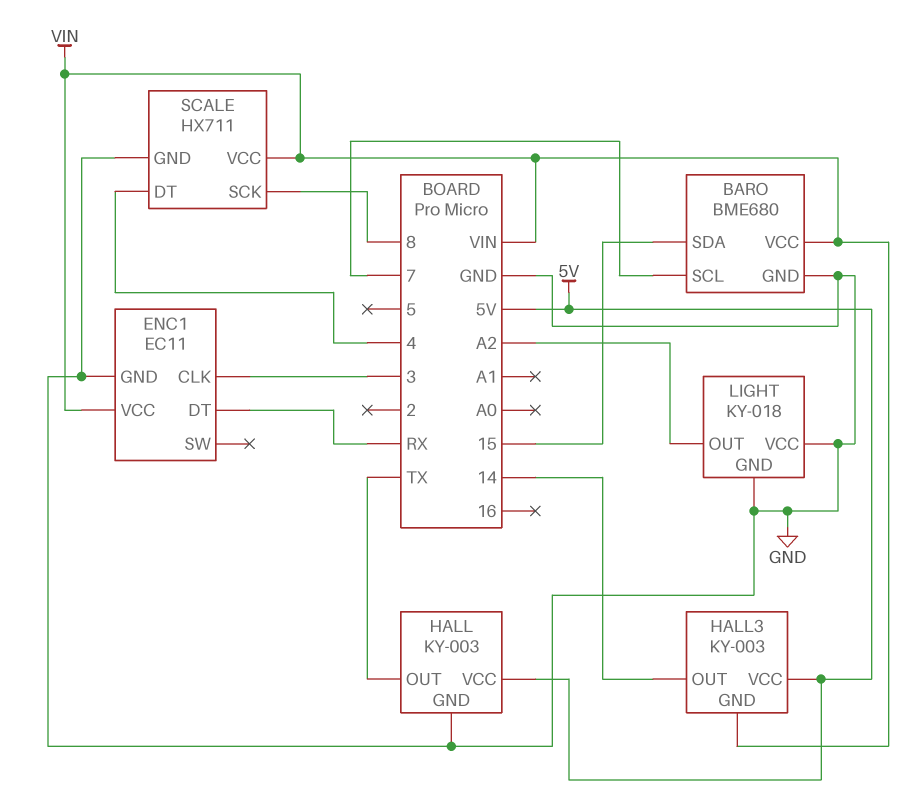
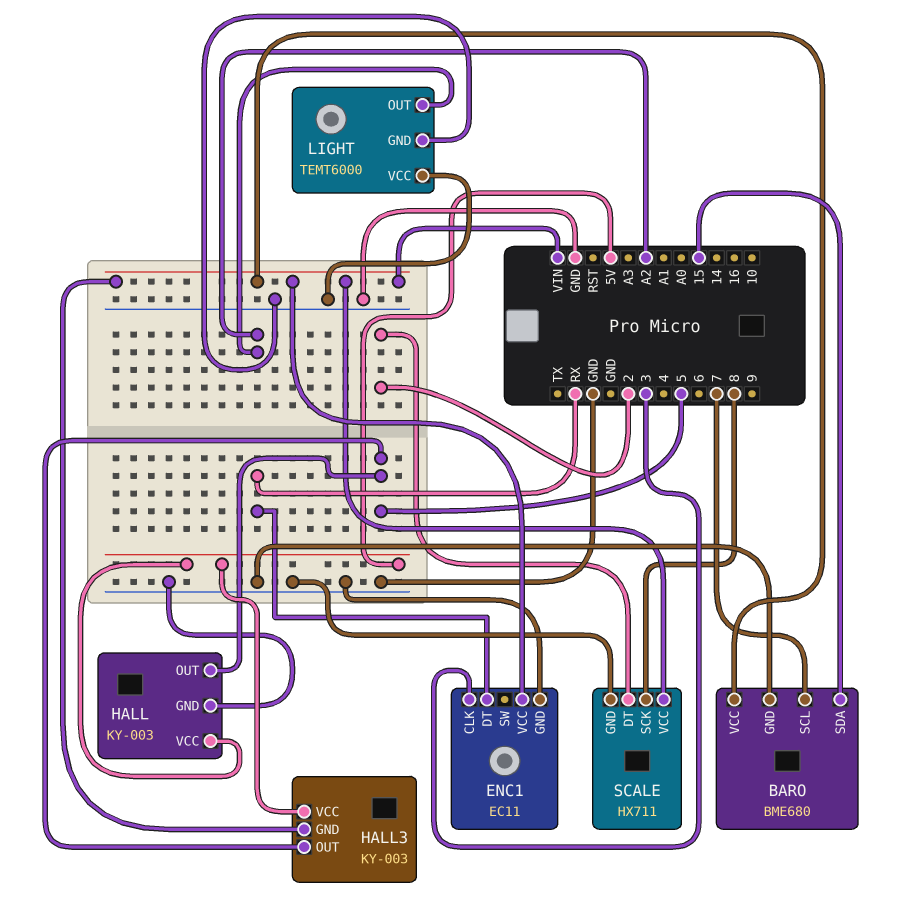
HALL pin OUT: TX -> 5
HALL3 pin OUT: 14 -> 5
LIGHT: KY-018 -> TEMT6000
SCALE pin DT: 4 -> 2

